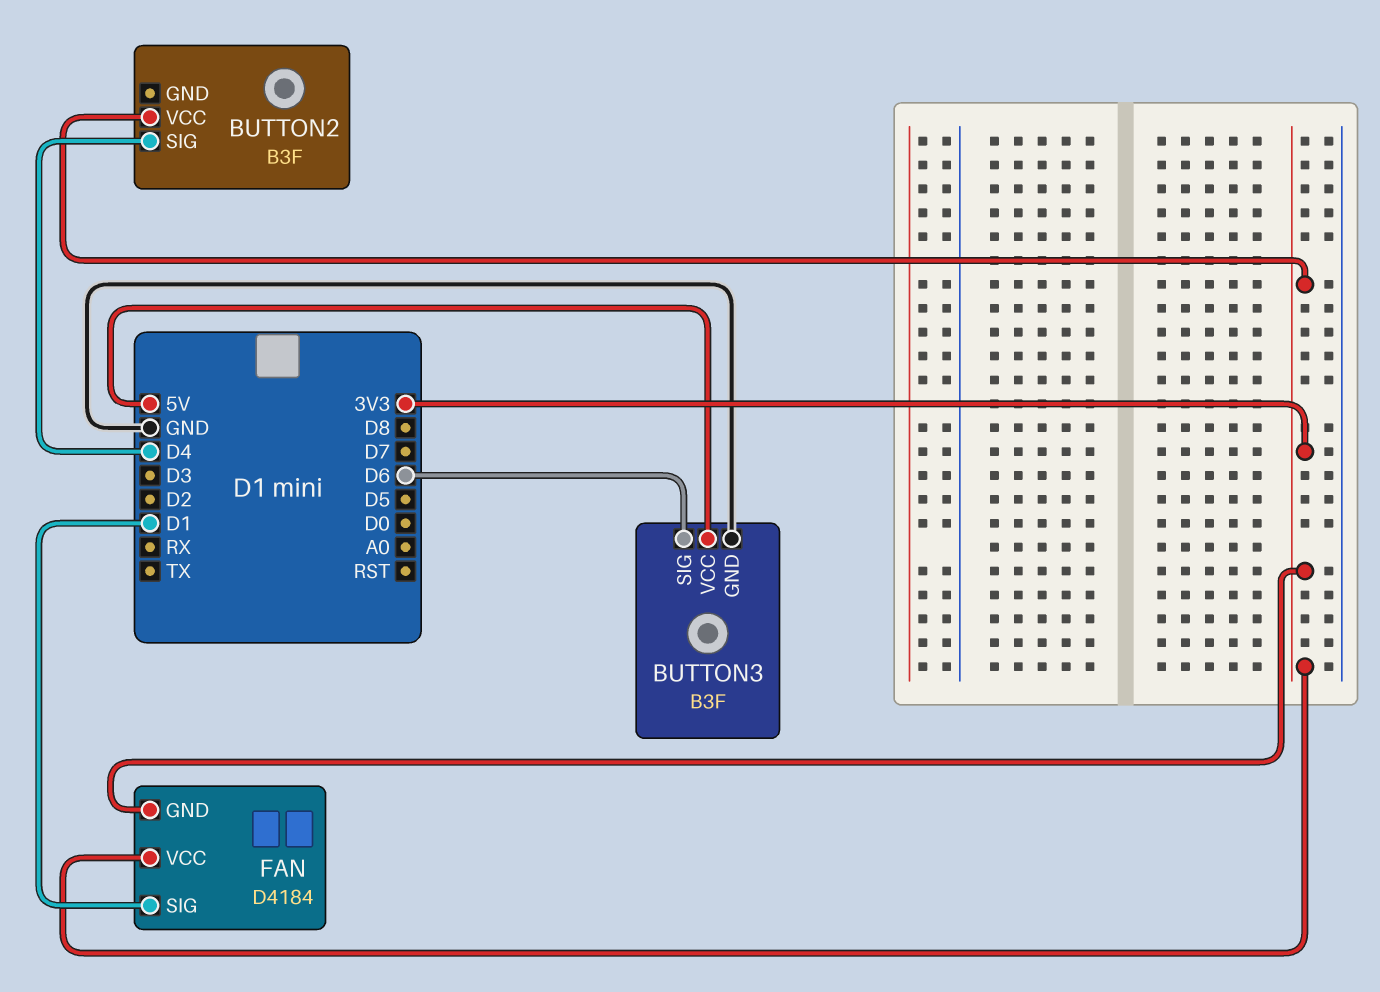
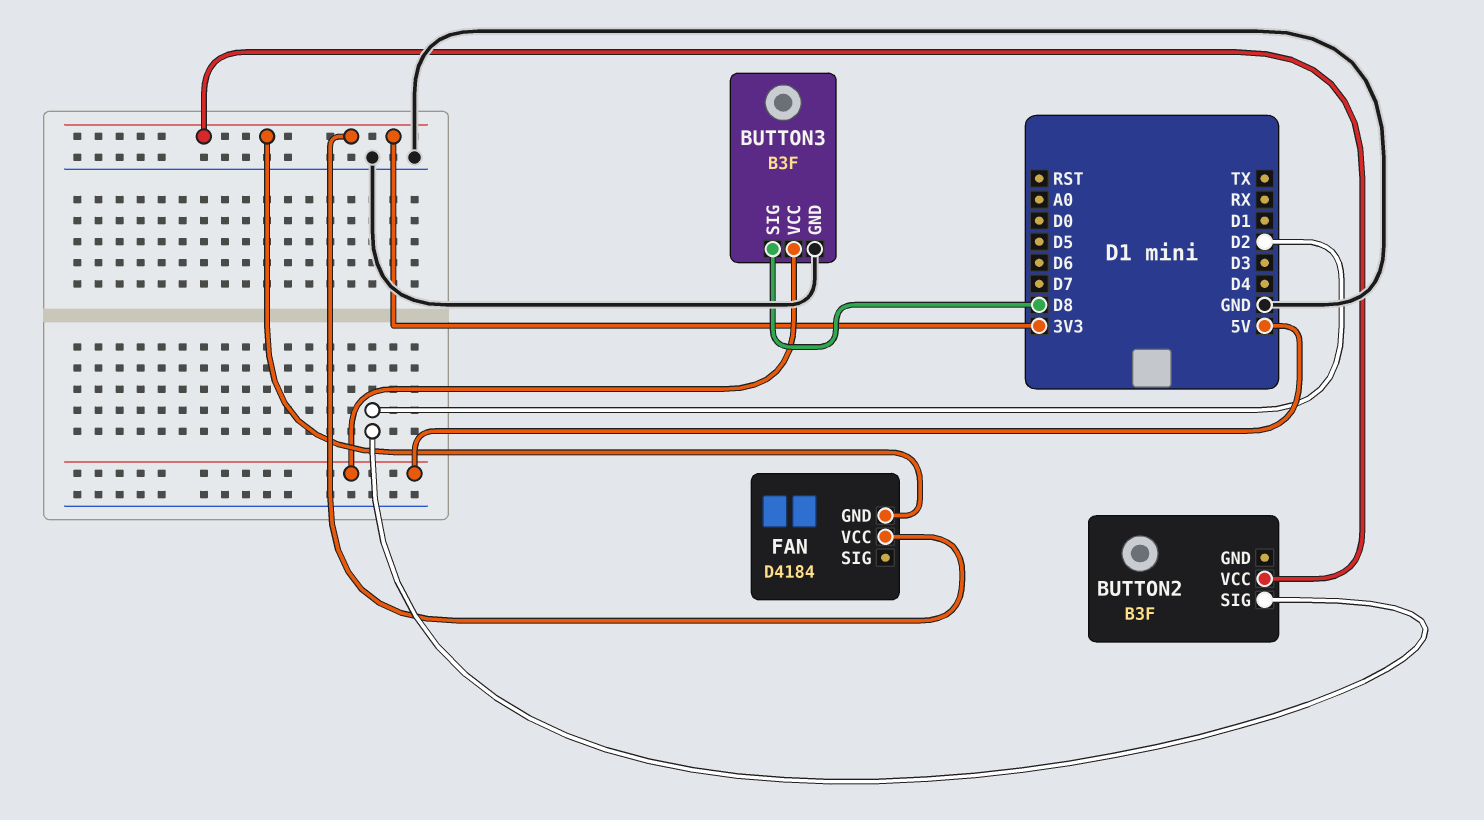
BUTTON2 pin SIG: D4 -> D2
BUTTON3 pin SIG: D6 -> D8
FAN pin SIG: D1 -> none

